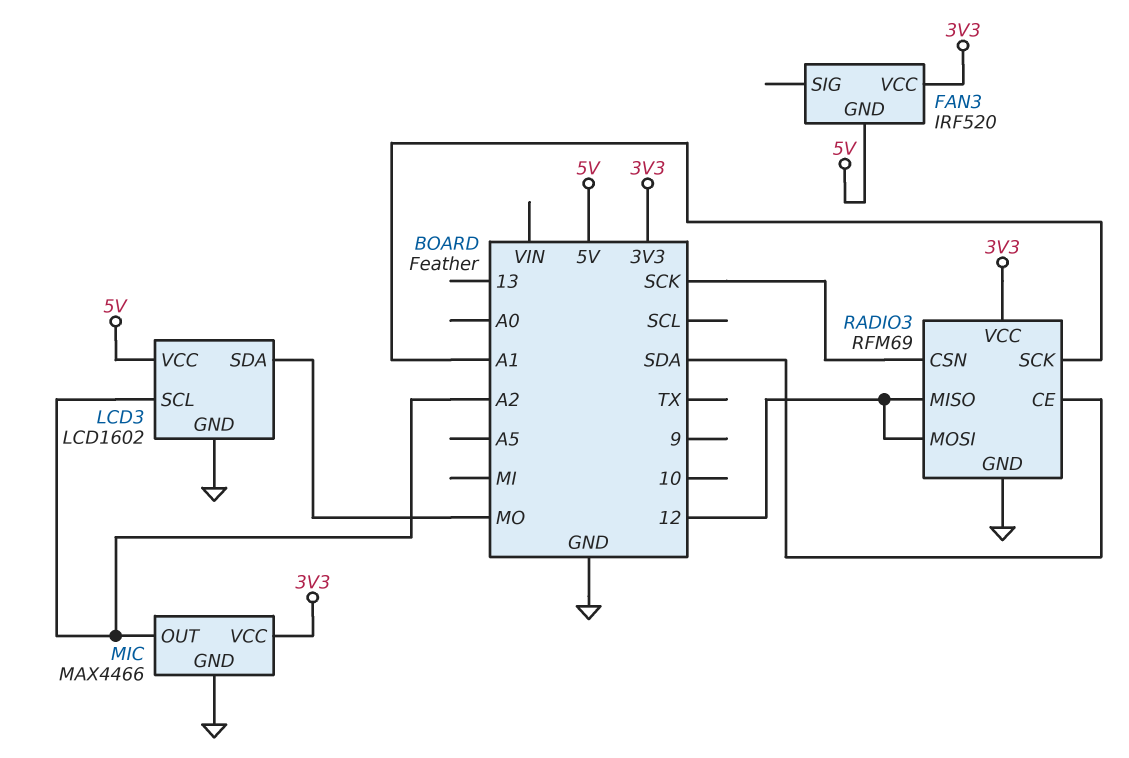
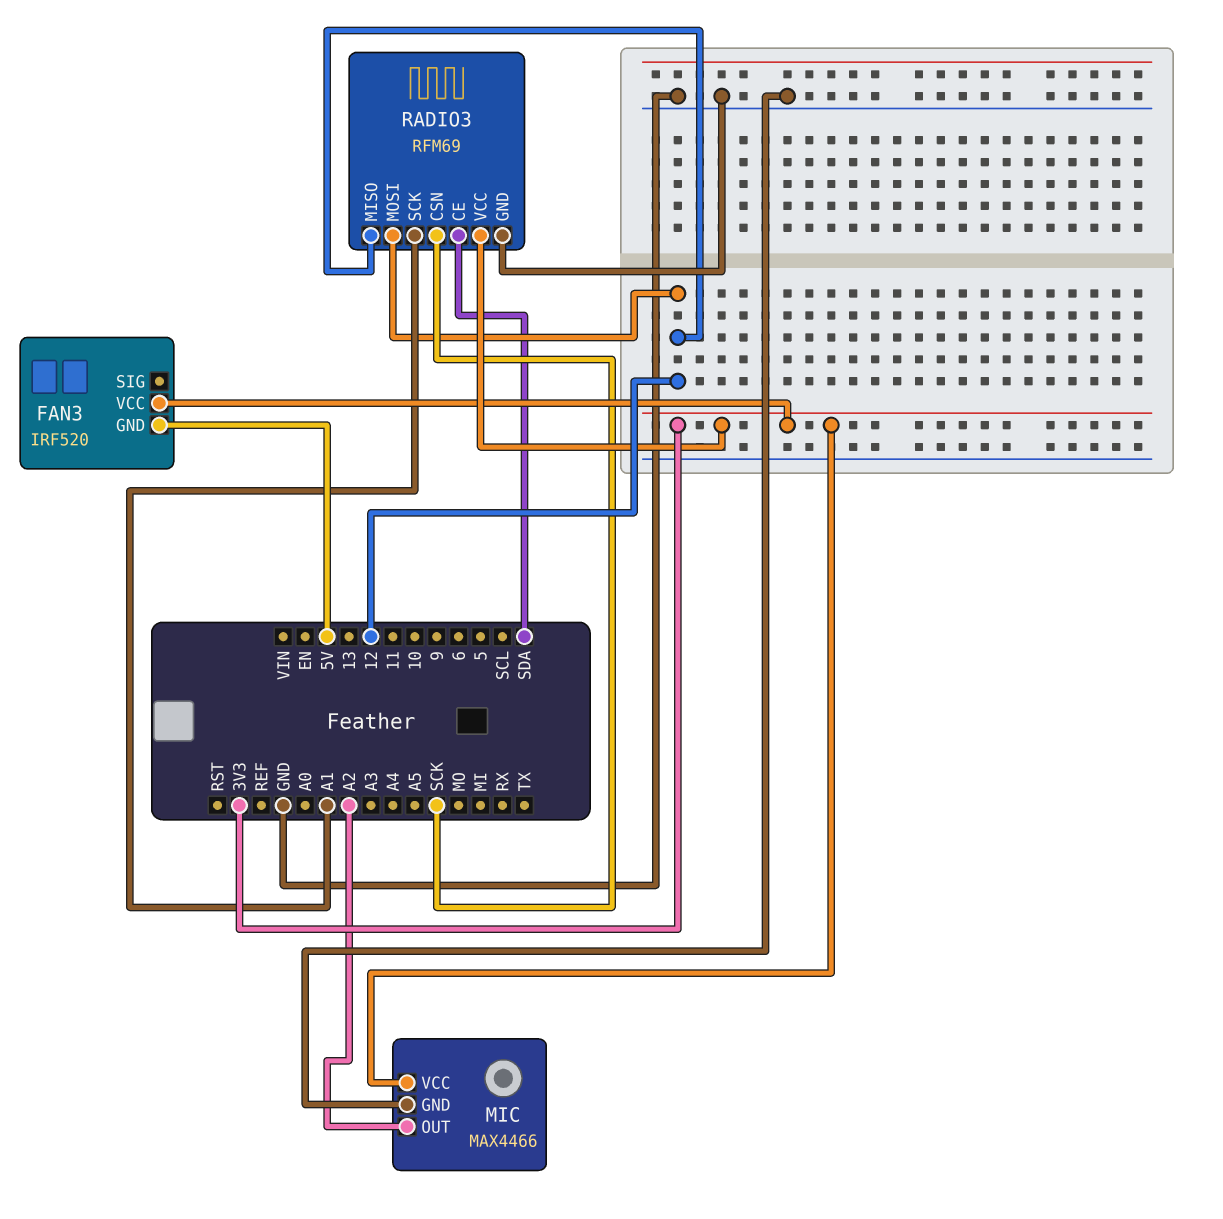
LCD3: LCD1602 -> none
LCD3 pin GND: GND -> none
LCD3 pin SCL: A2 -> none
LCD3 pin SDA: MO -> none
LCD3 pin VCC: 5V -> none

